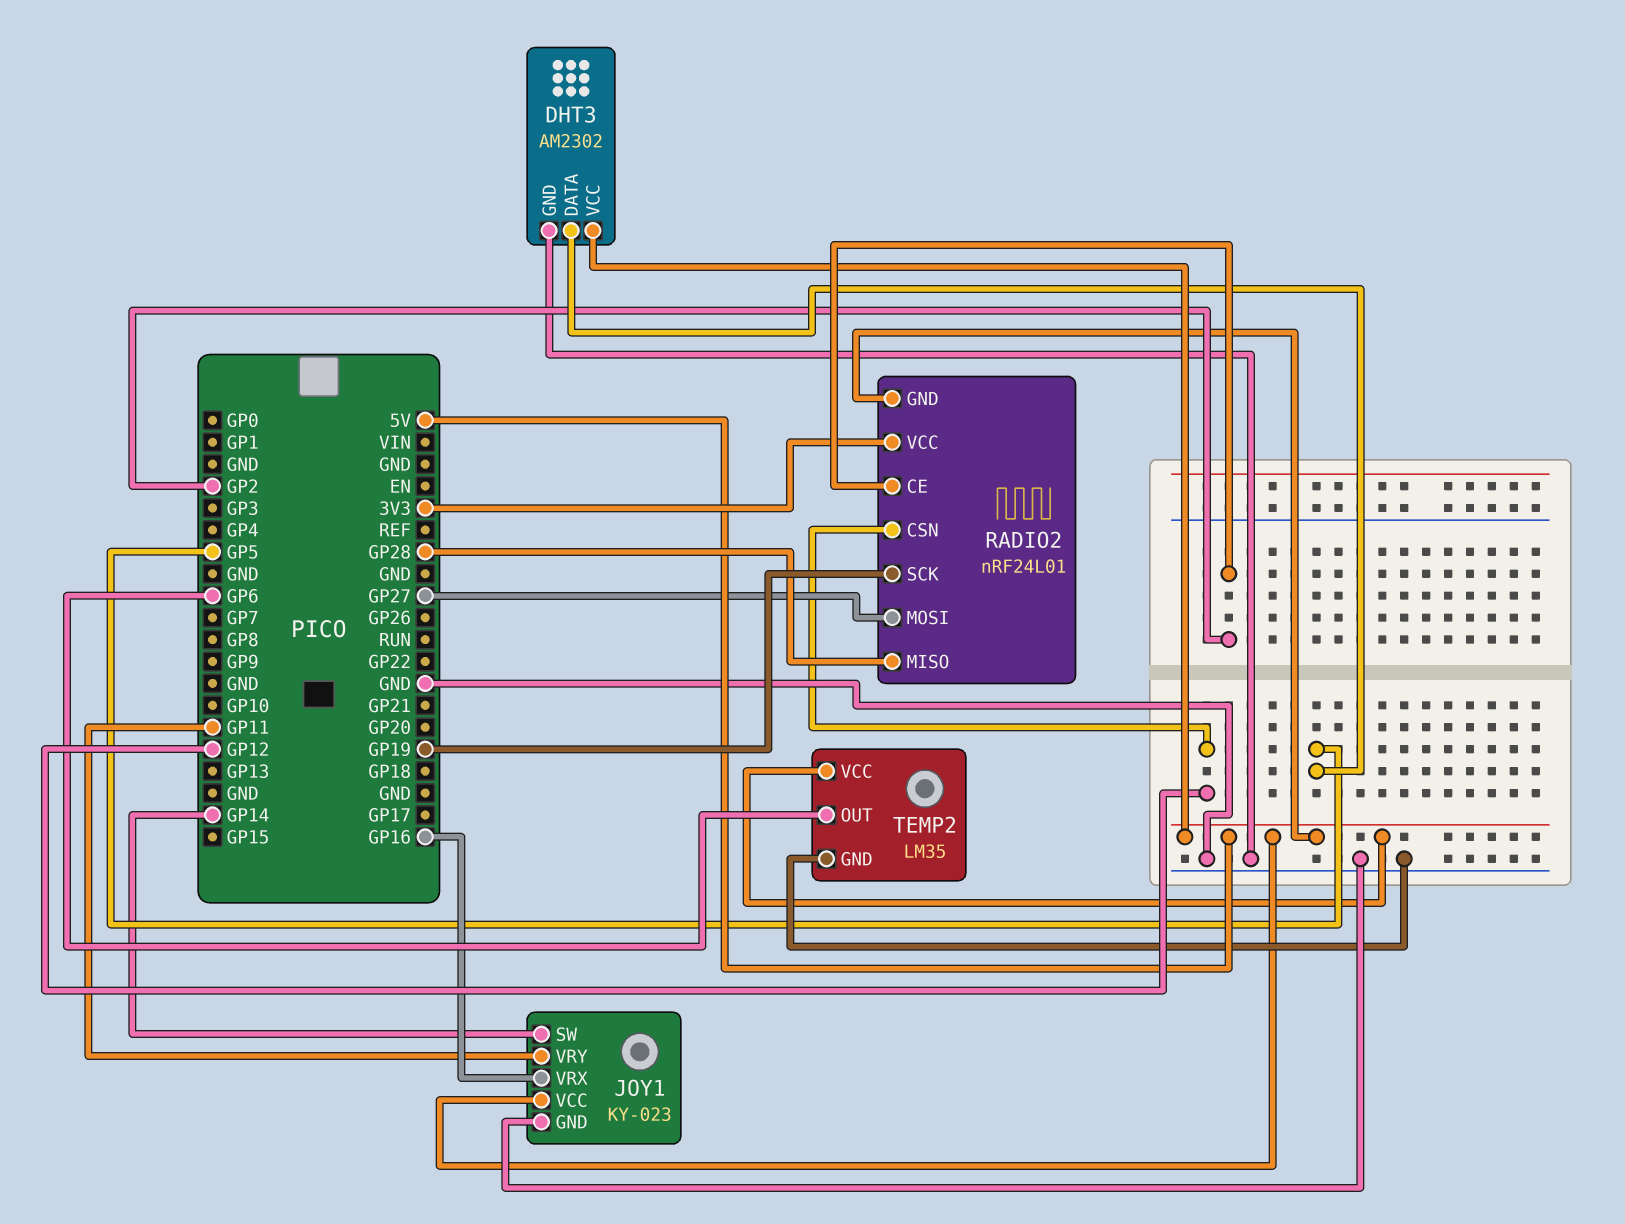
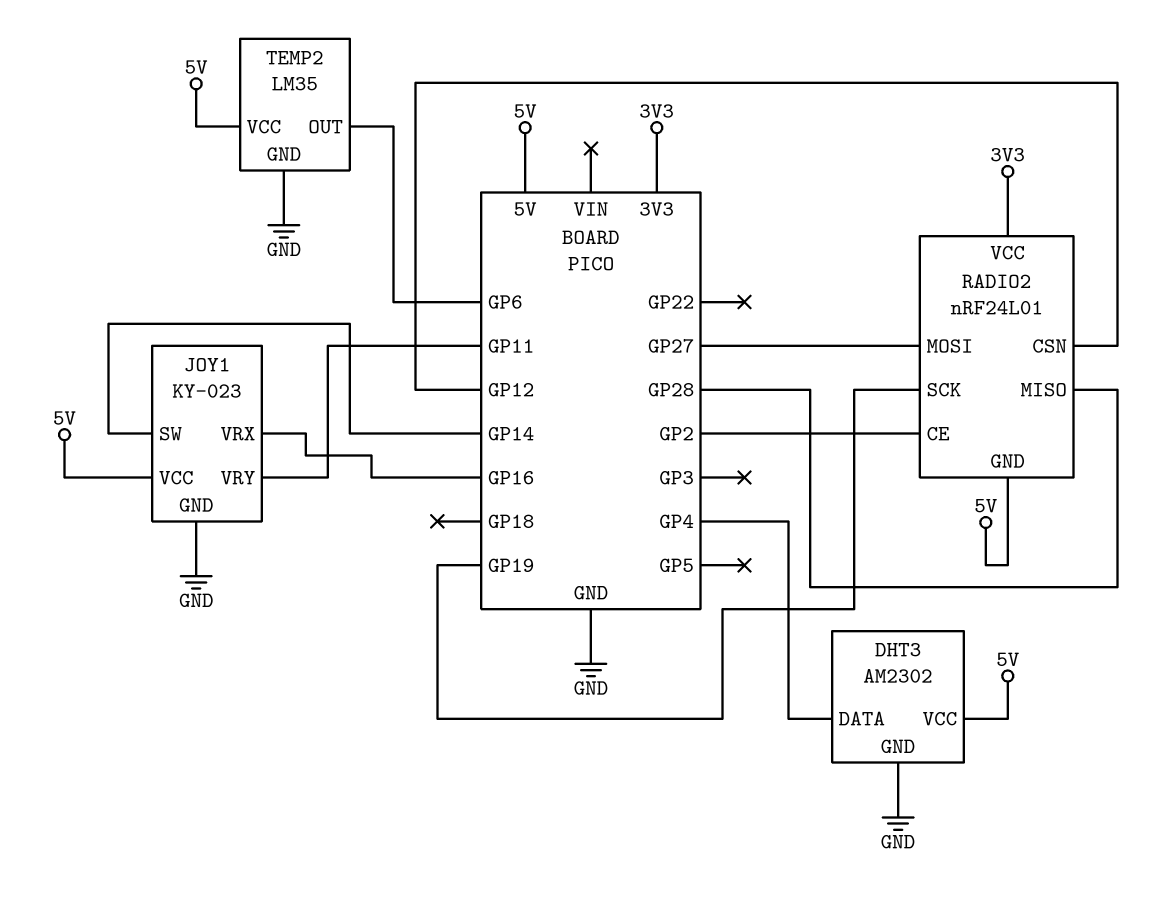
DHT3 pin DATA: GP5 -> GP4

